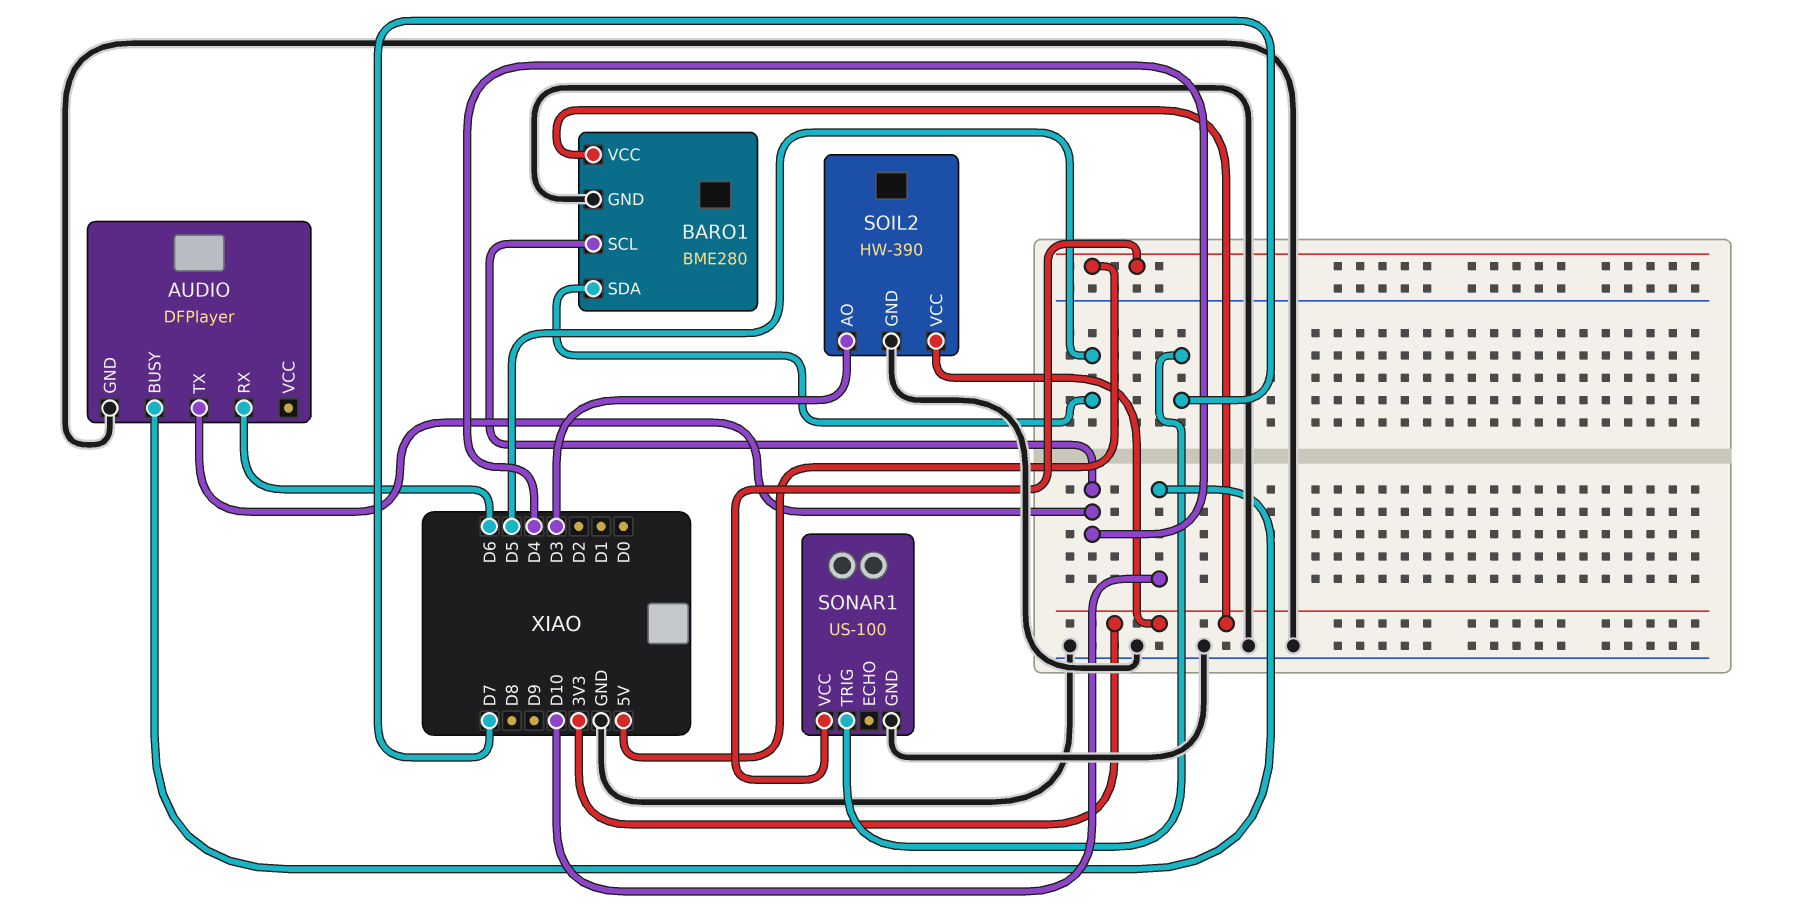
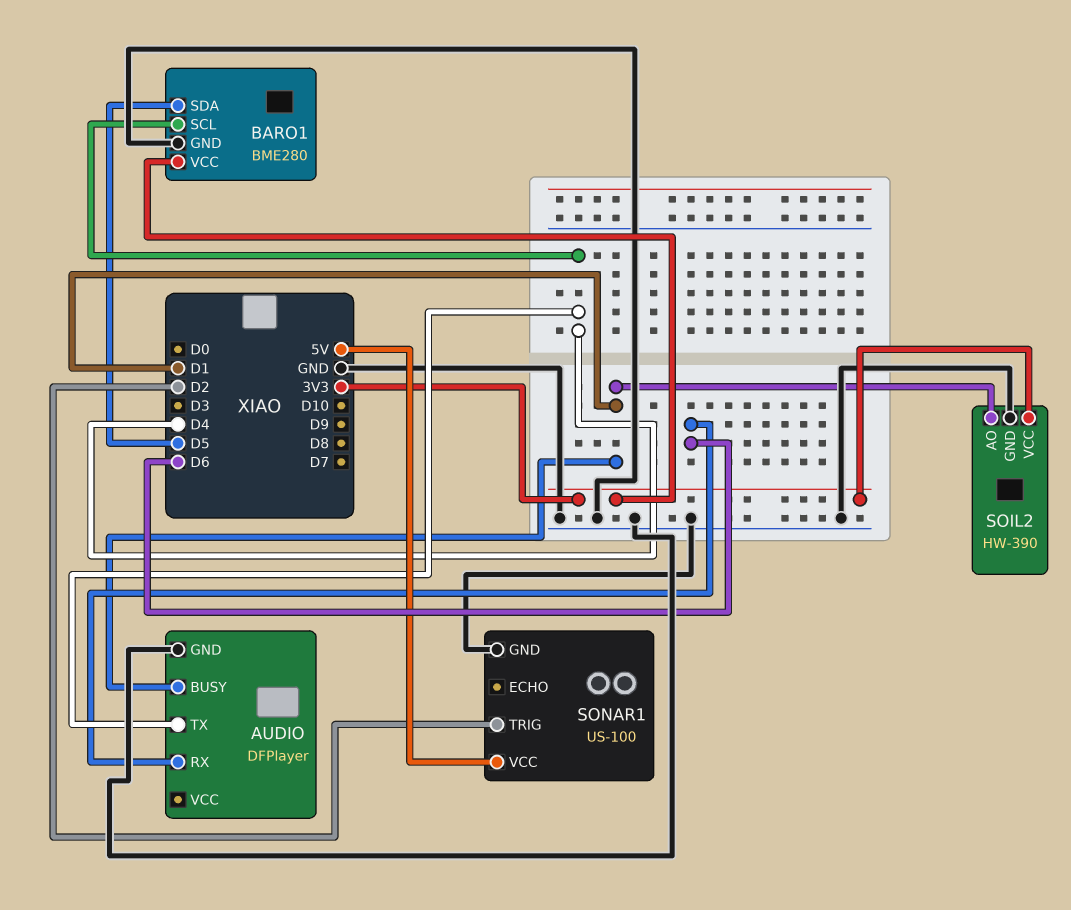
AUDIO pin BUSY: D10 -> D1
SOIL2 pin AO: D3 -> D1
SONAR1 pin TRIG: D7 -> D2

